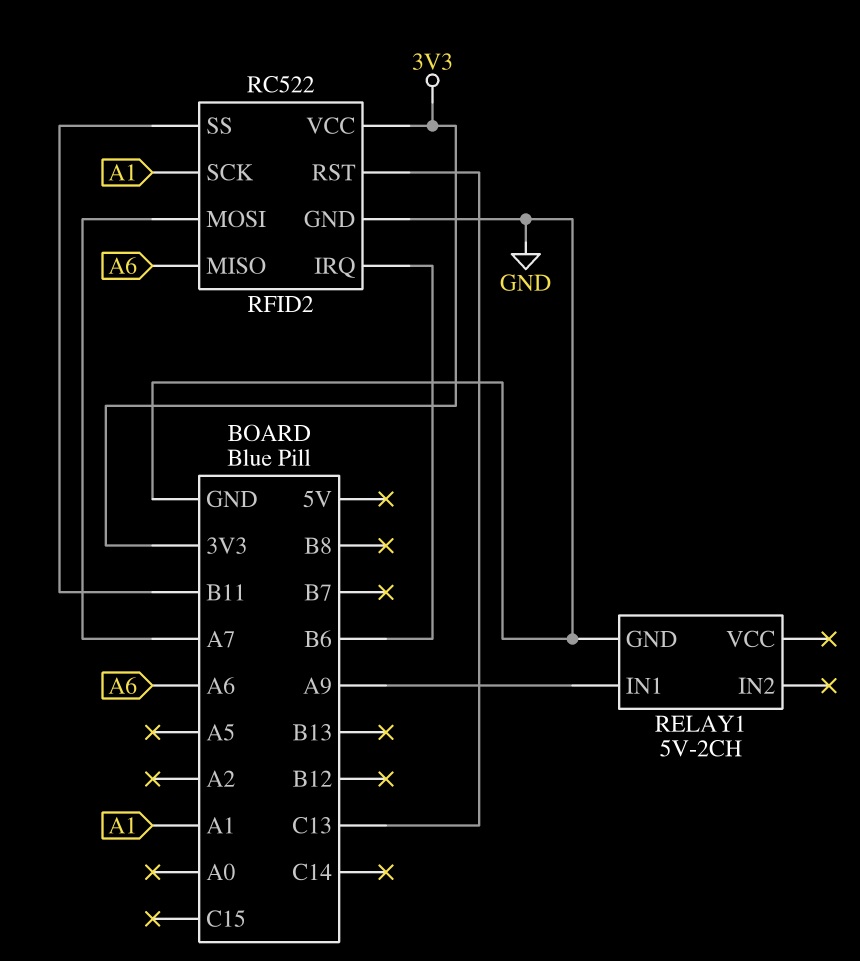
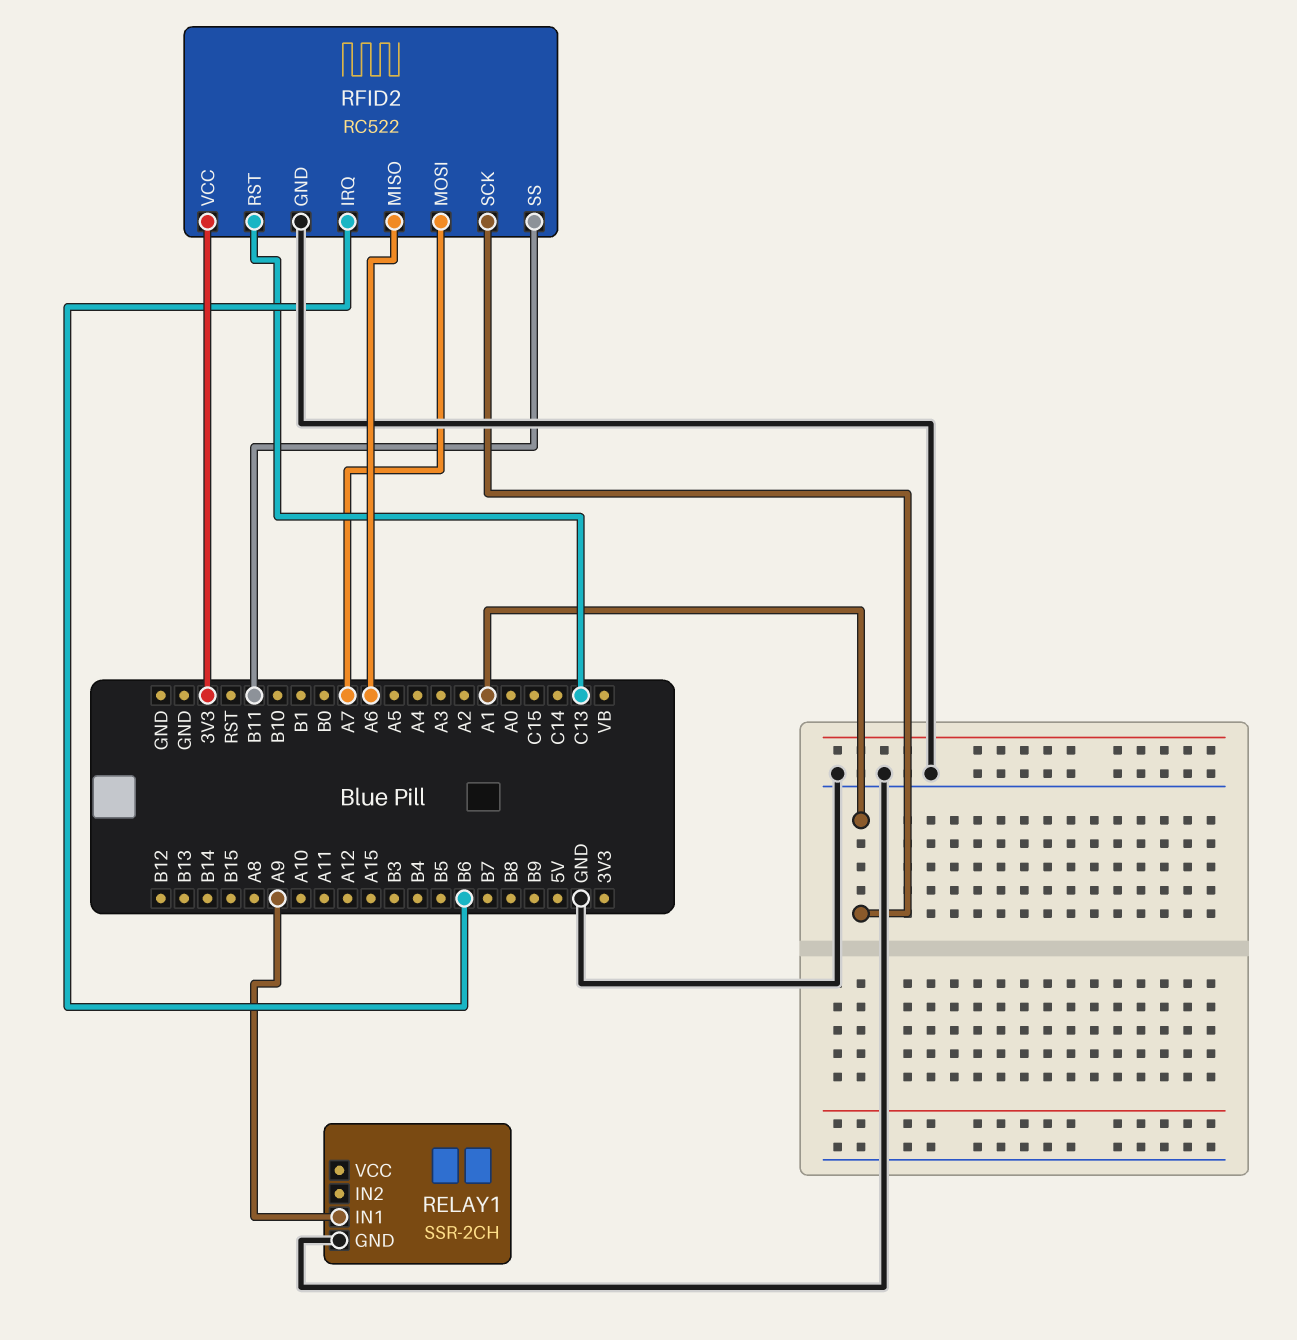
RELAY1: 5V-2CH -> SSR-2CH

